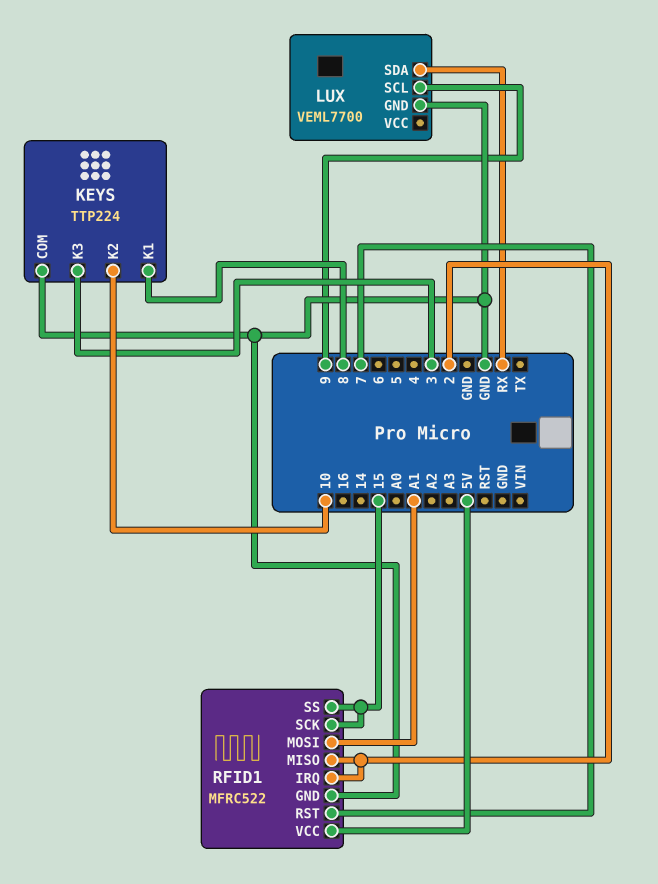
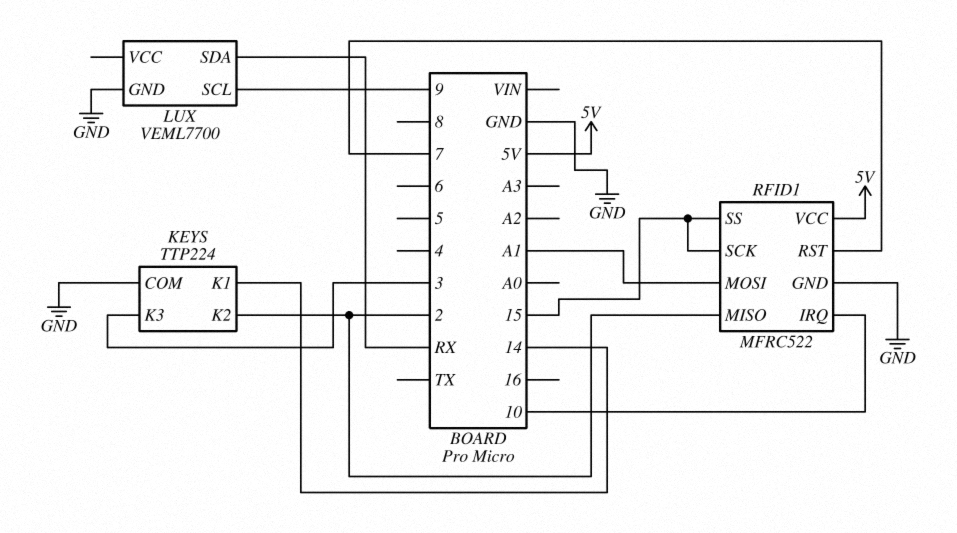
KEYS pin K1: 8 -> 14
KEYS pin K2: 10 -> 2
RFID1 pin IRQ: 2 -> 10

